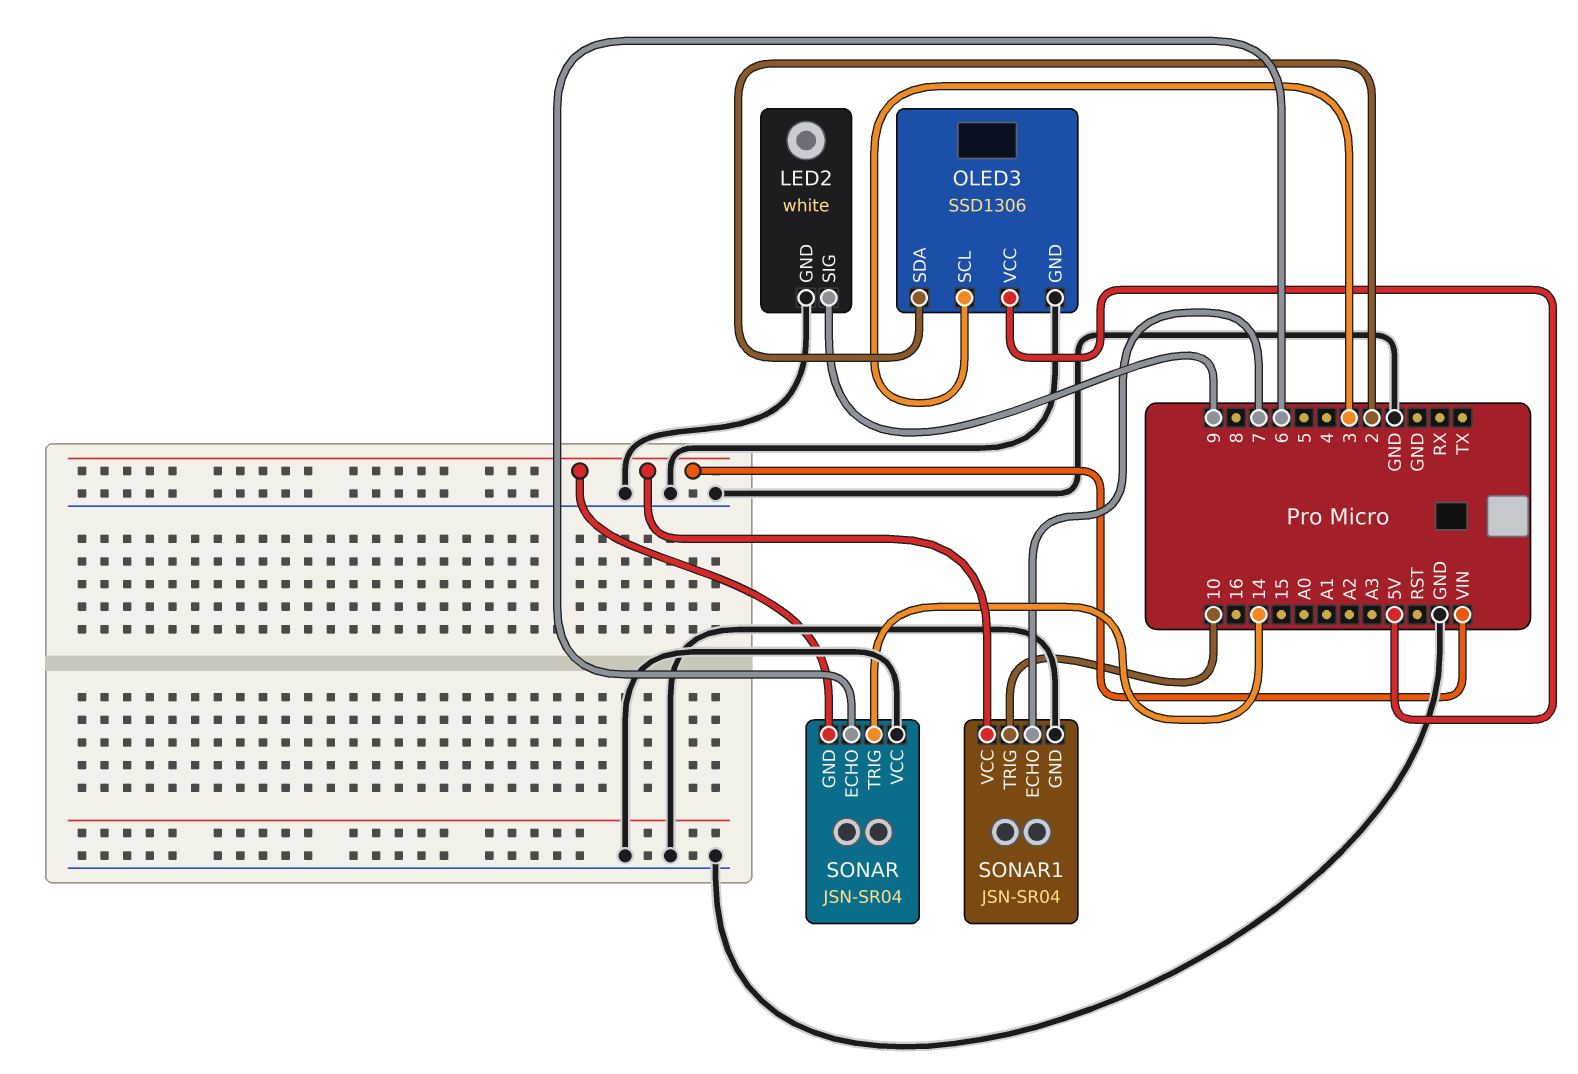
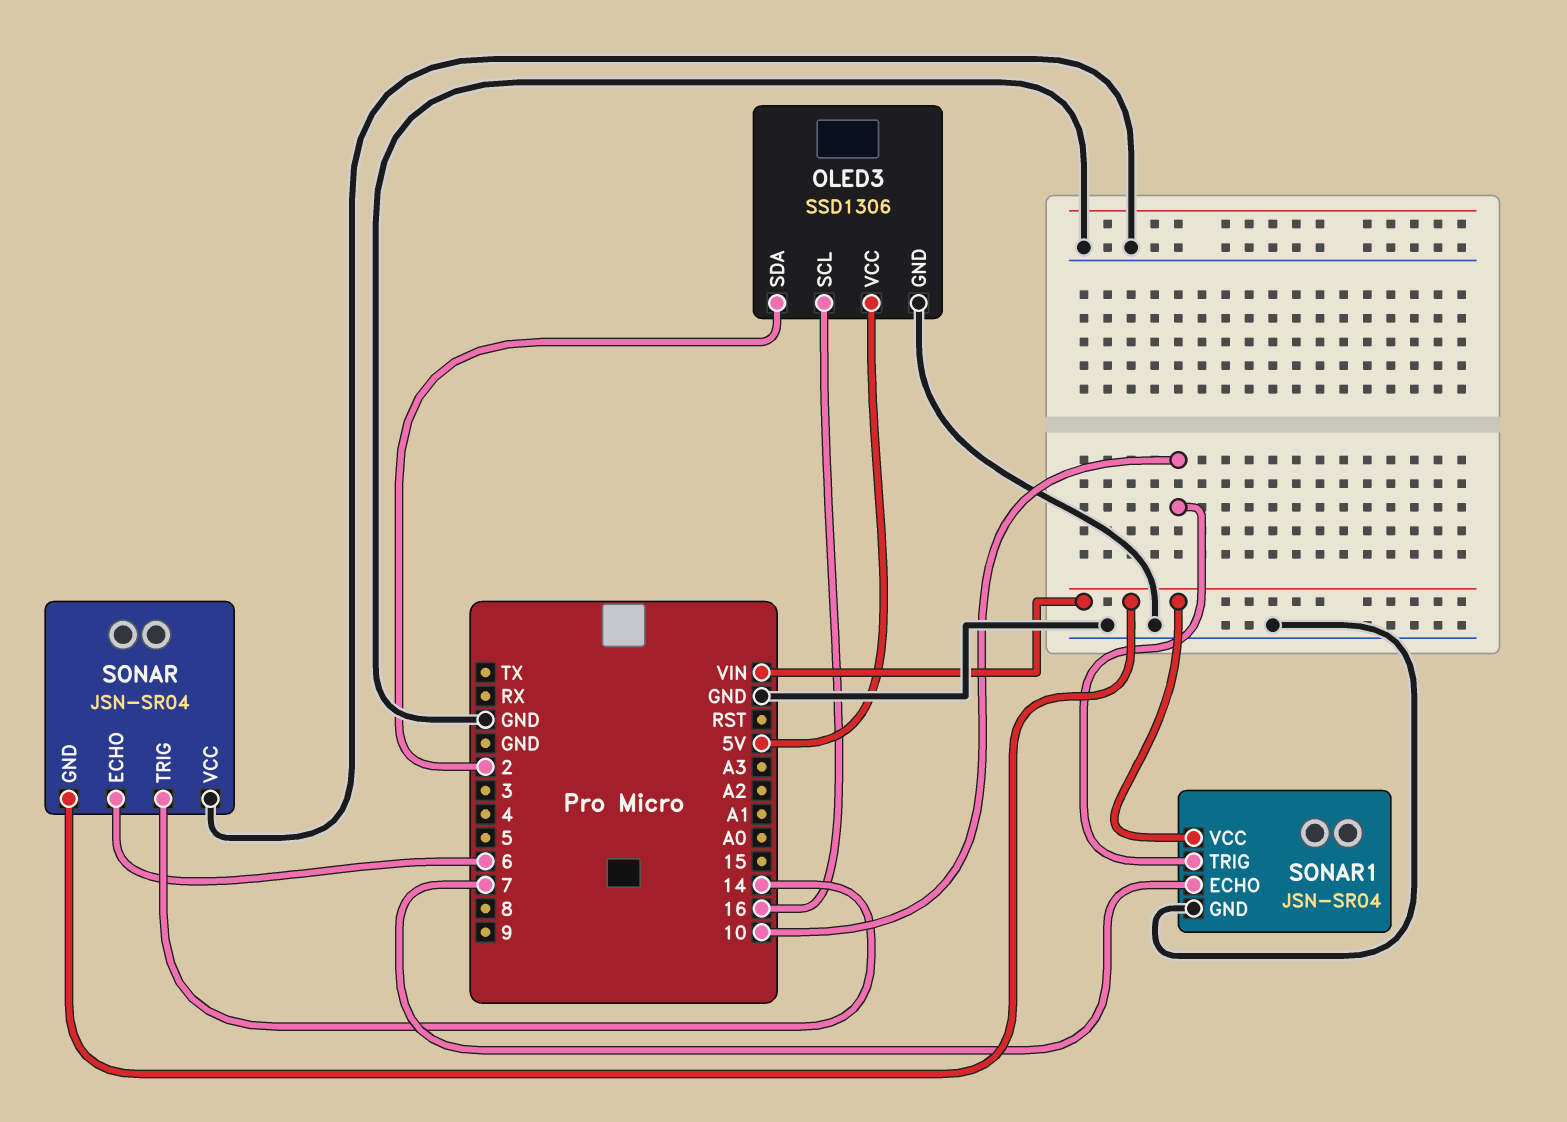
LED2: white -> none
LED2 pin GND: GND -> none
LED2 pin SIG: 9 -> none
OLED3 pin SCL: 3 -> 16

